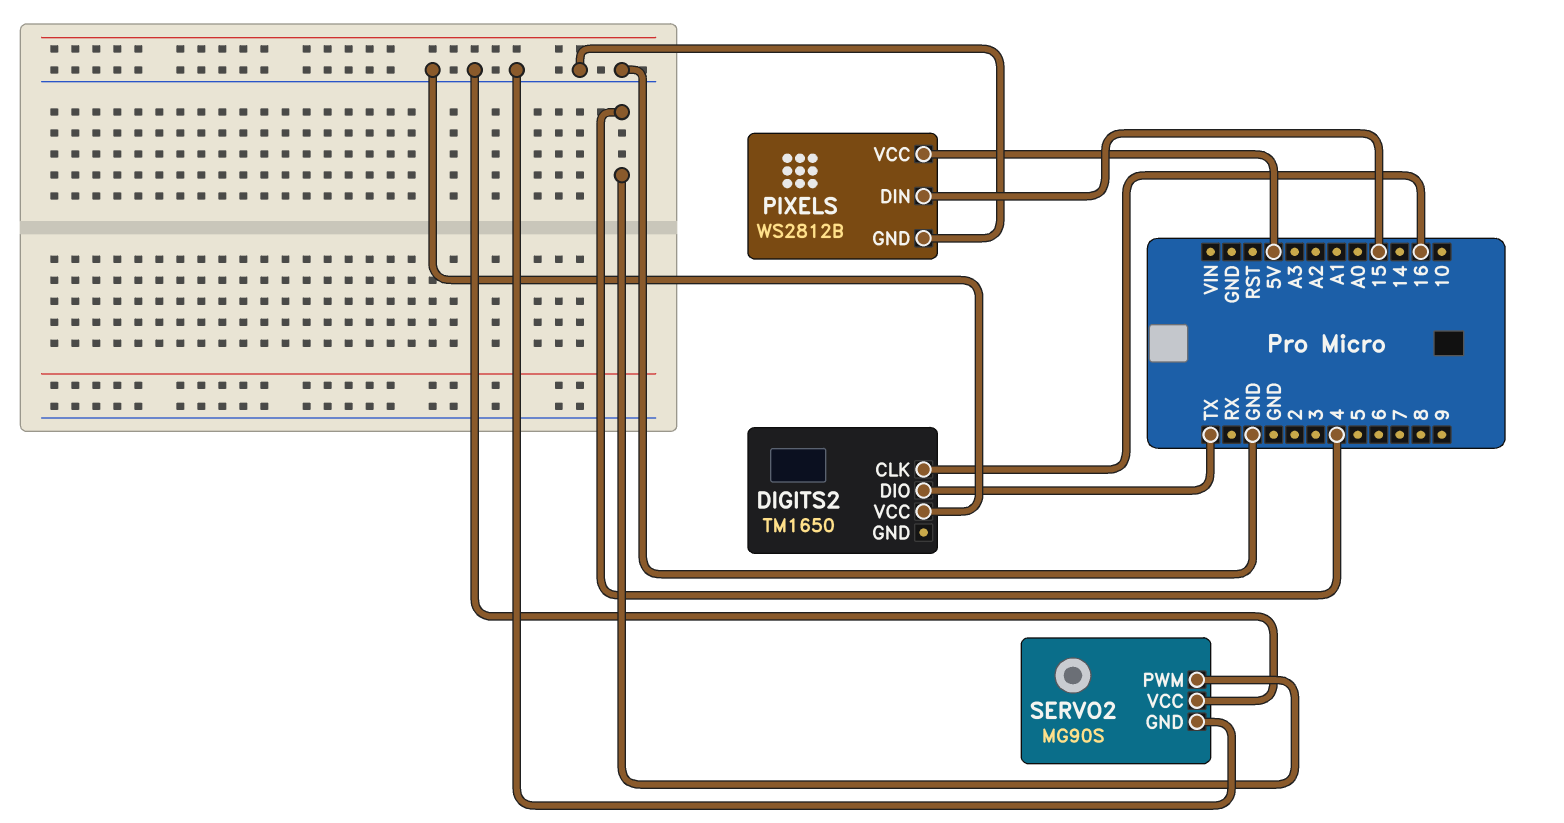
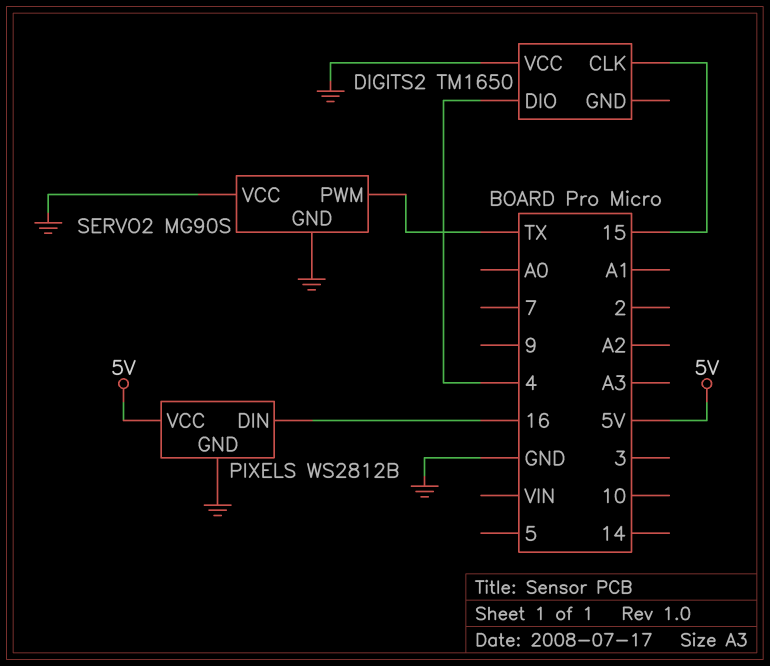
DIGITS2 pin CLK: 16 -> 15
DIGITS2 pin DIO: TX -> 4
PIXELS pin DIN: 15 -> 16
SERVO2 pin PWM: 4 -> TX

